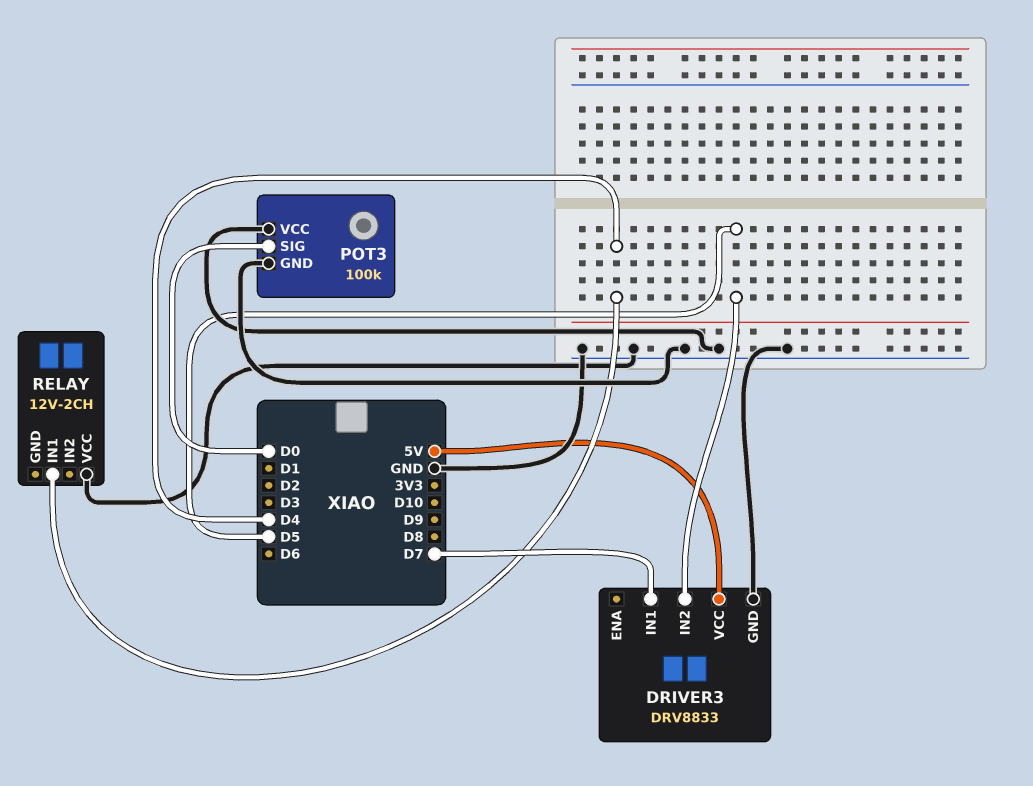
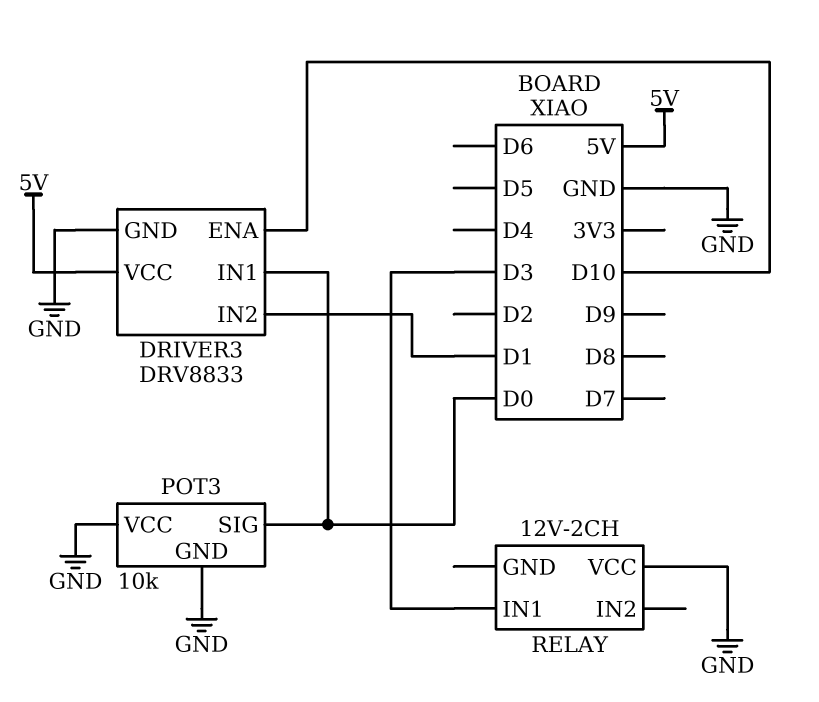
DRIVER3 pin ENA: none -> D10
DRIVER3 pin IN1: D7 -> D0
DRIVER3 pin IN2: D5 -> D1
POT3: 100k -> 10k
RELAY pin IN1: D4 -> D3

